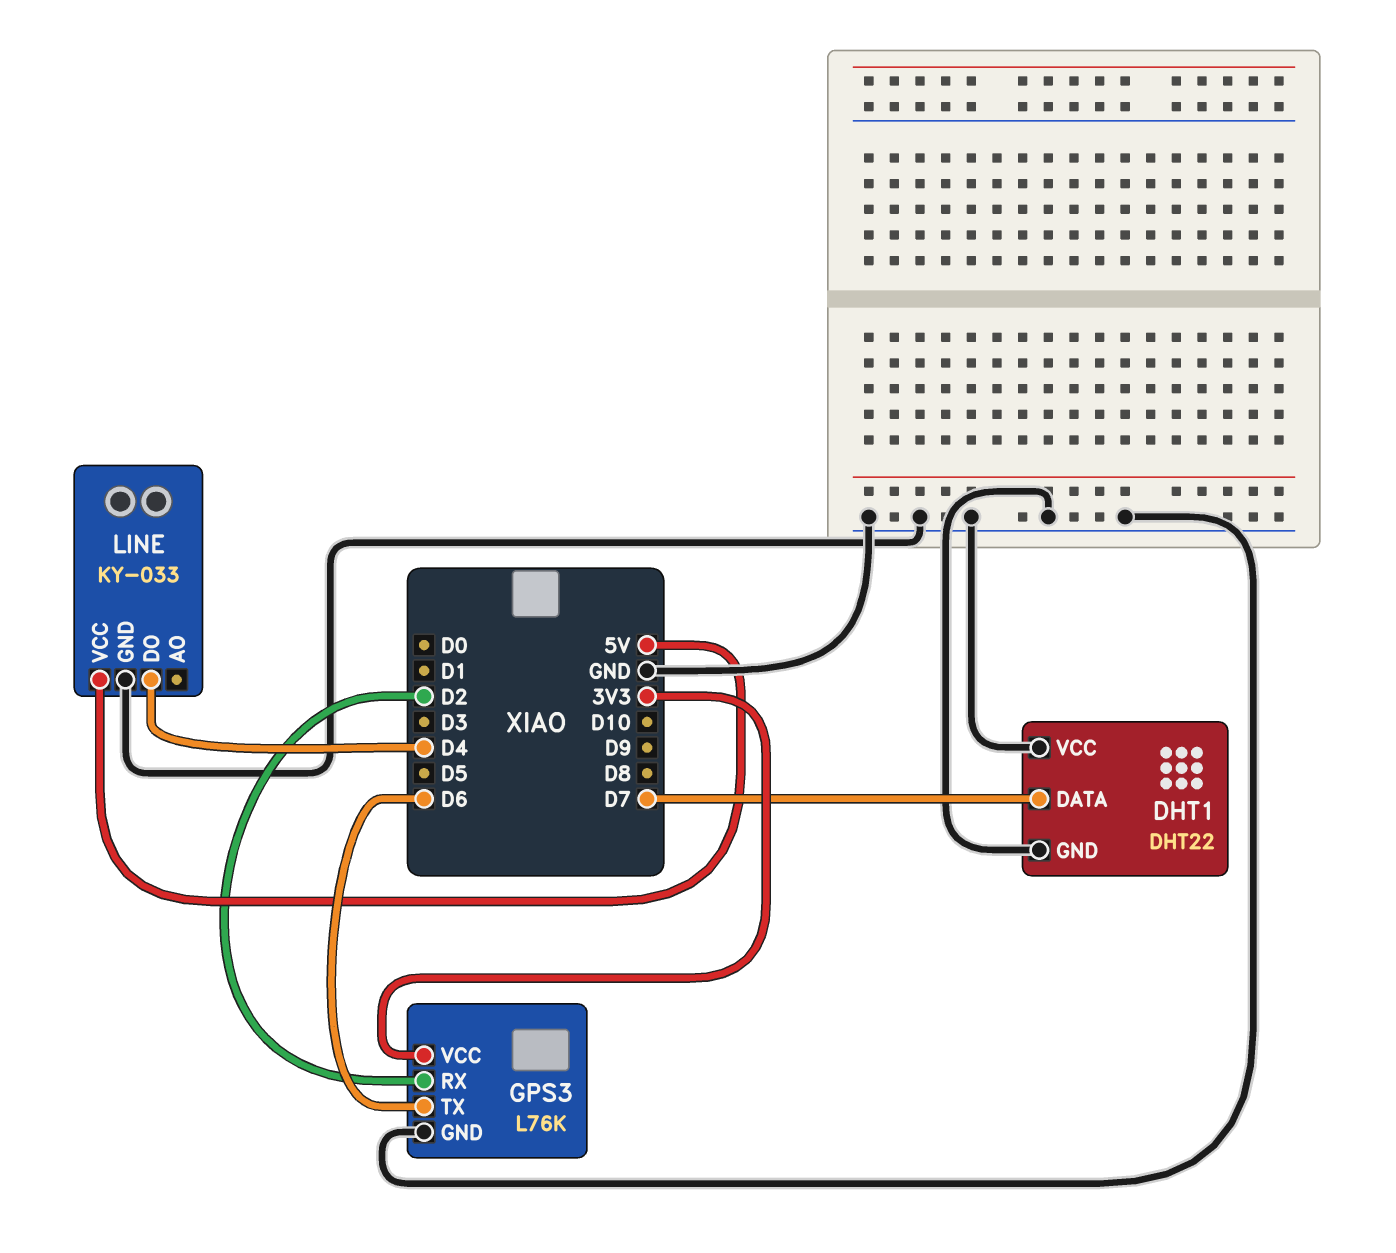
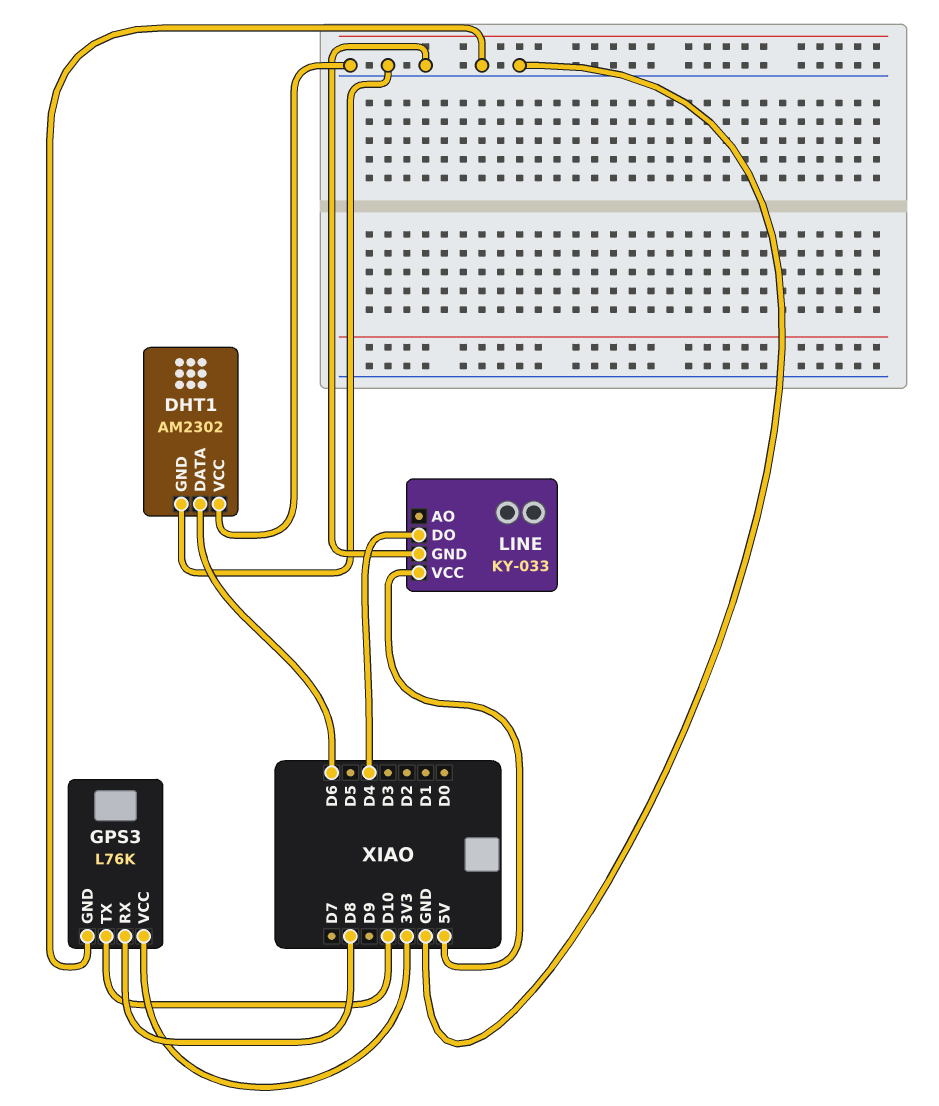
DHT1: DHT22 -> AM2302
DHT1 pin DATA: D7 -> D6
GPS3 pin RX: D2 -> D8
GPS3 pin TX: D6 -> D10

